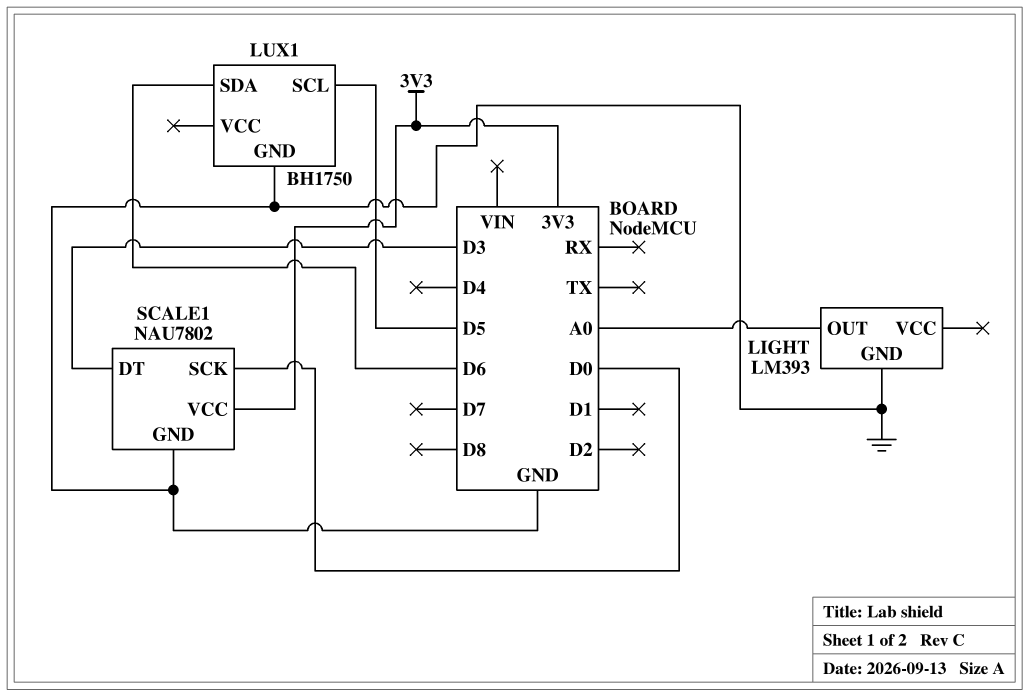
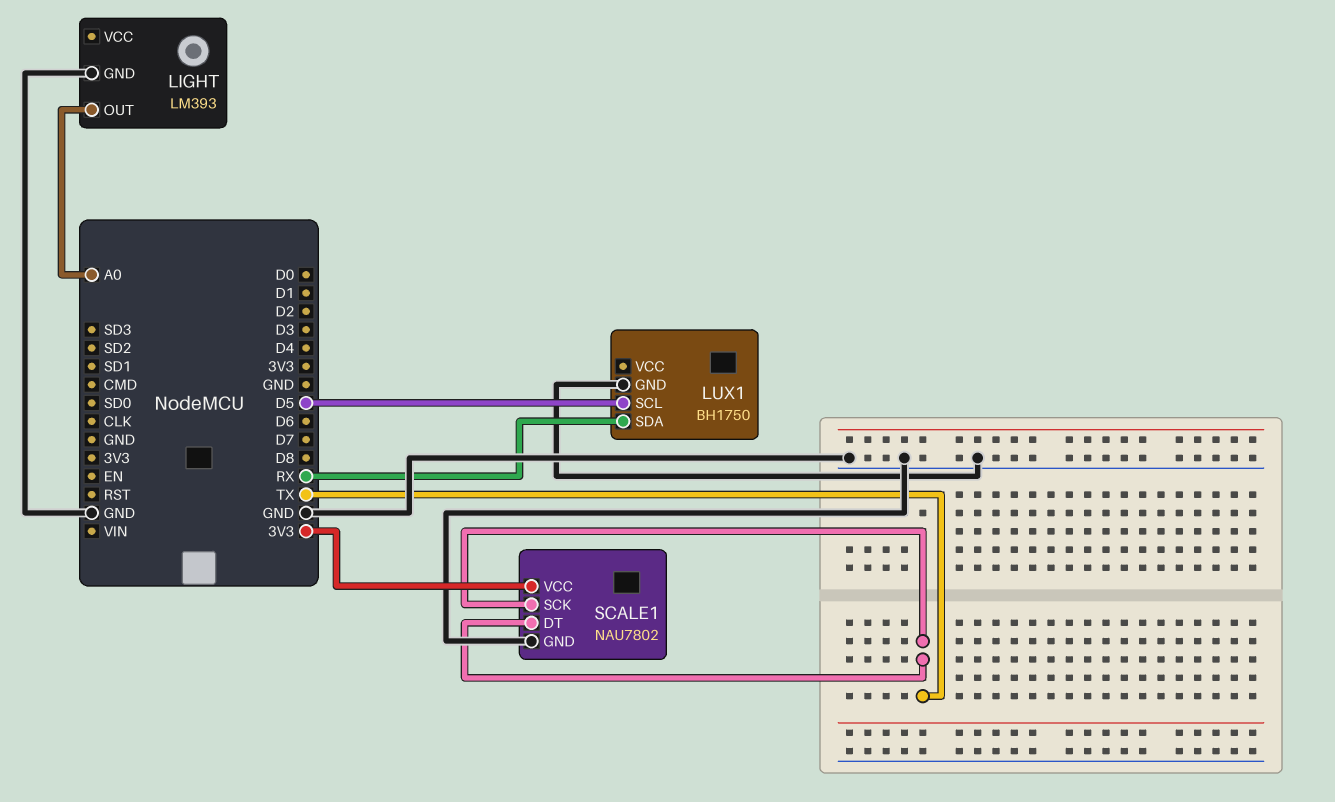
LUX1 pin SDA: D6 -> RX
SCALE1 pin DT: D3 -> TX
SCALE1 pin SCK: D0 -> TX

